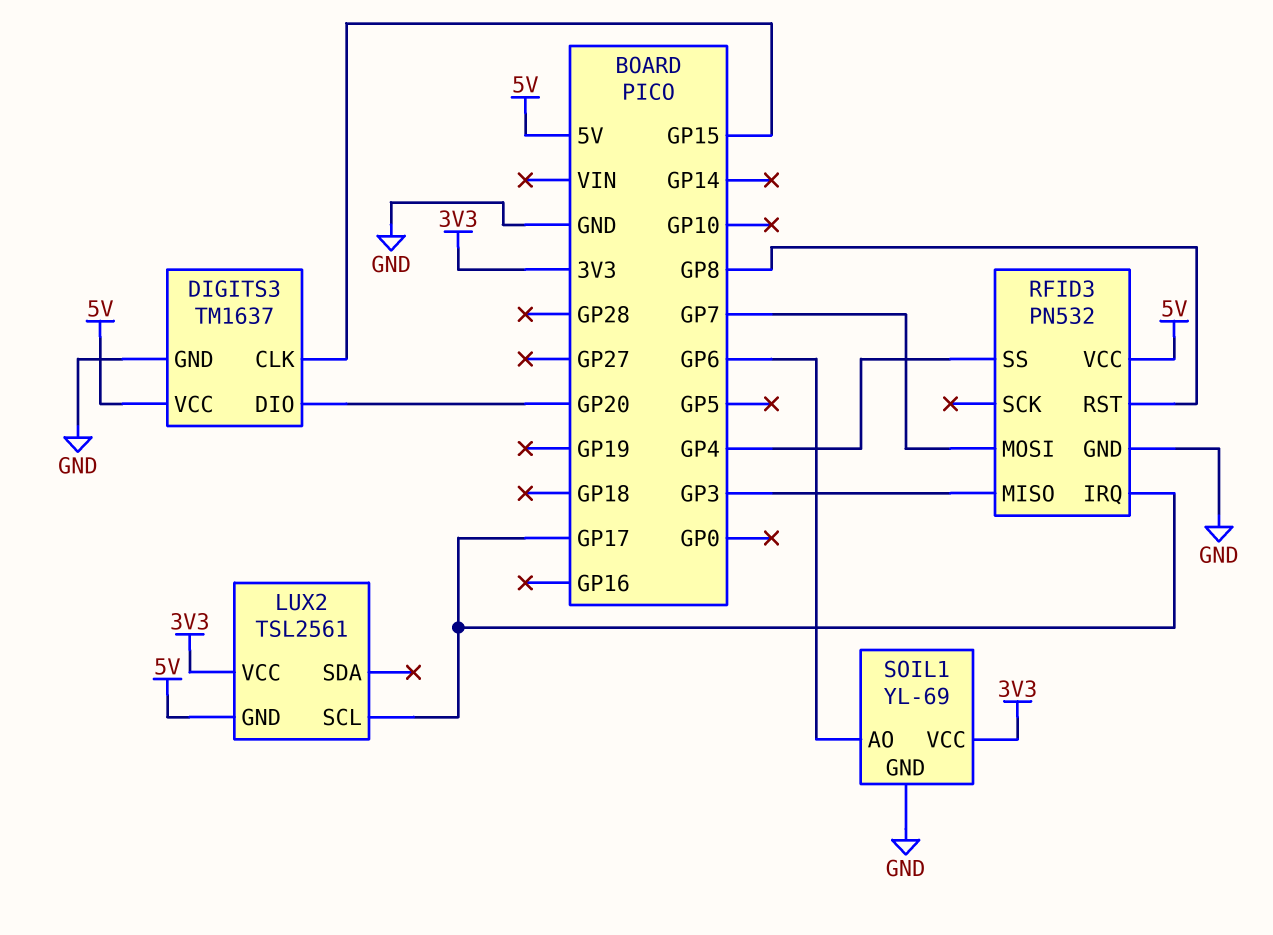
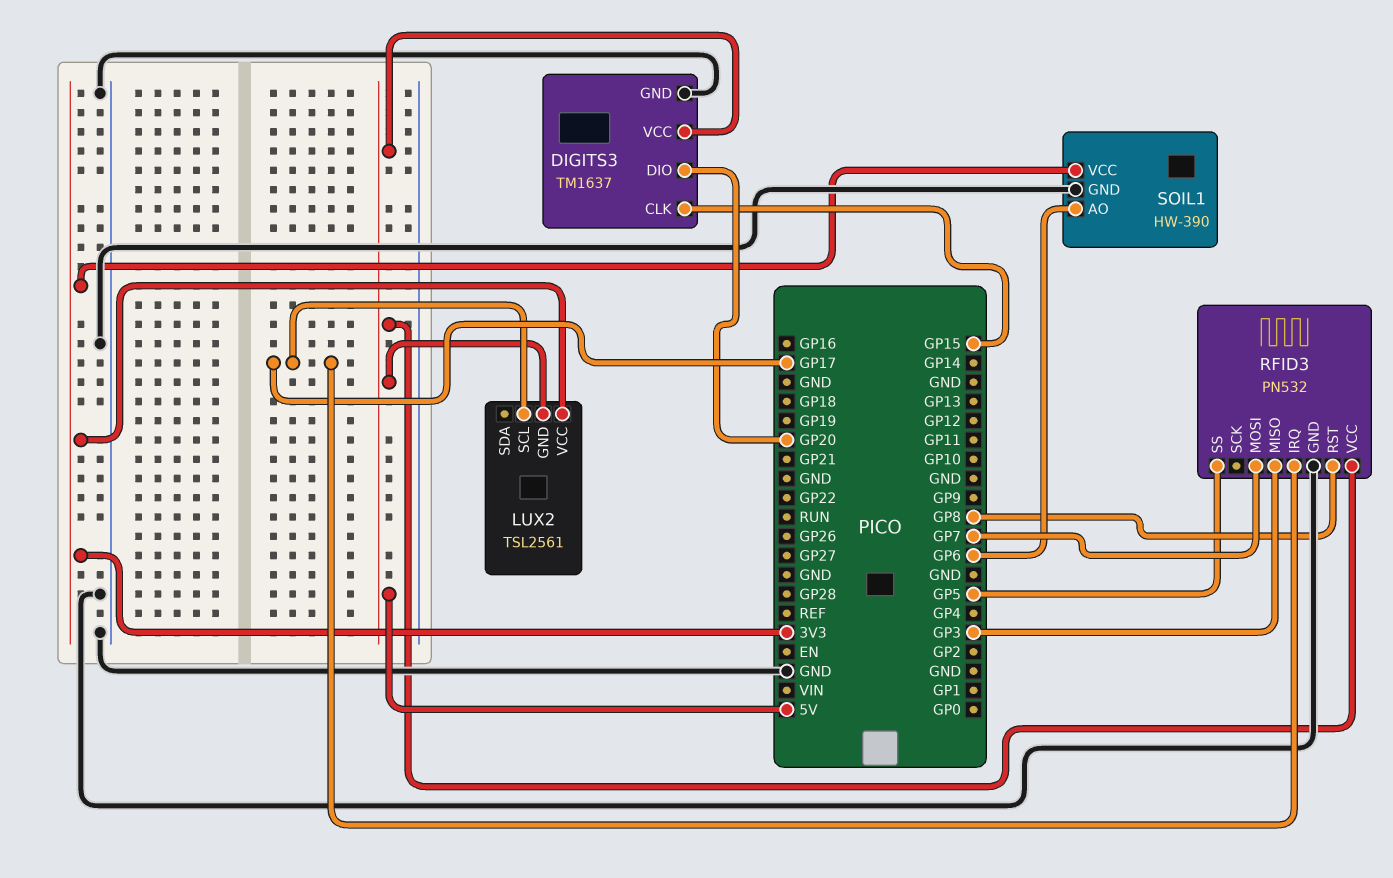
RFID3 pin SS: GP4 -> GP5
SOIL1: YL-69 -> HW-390

